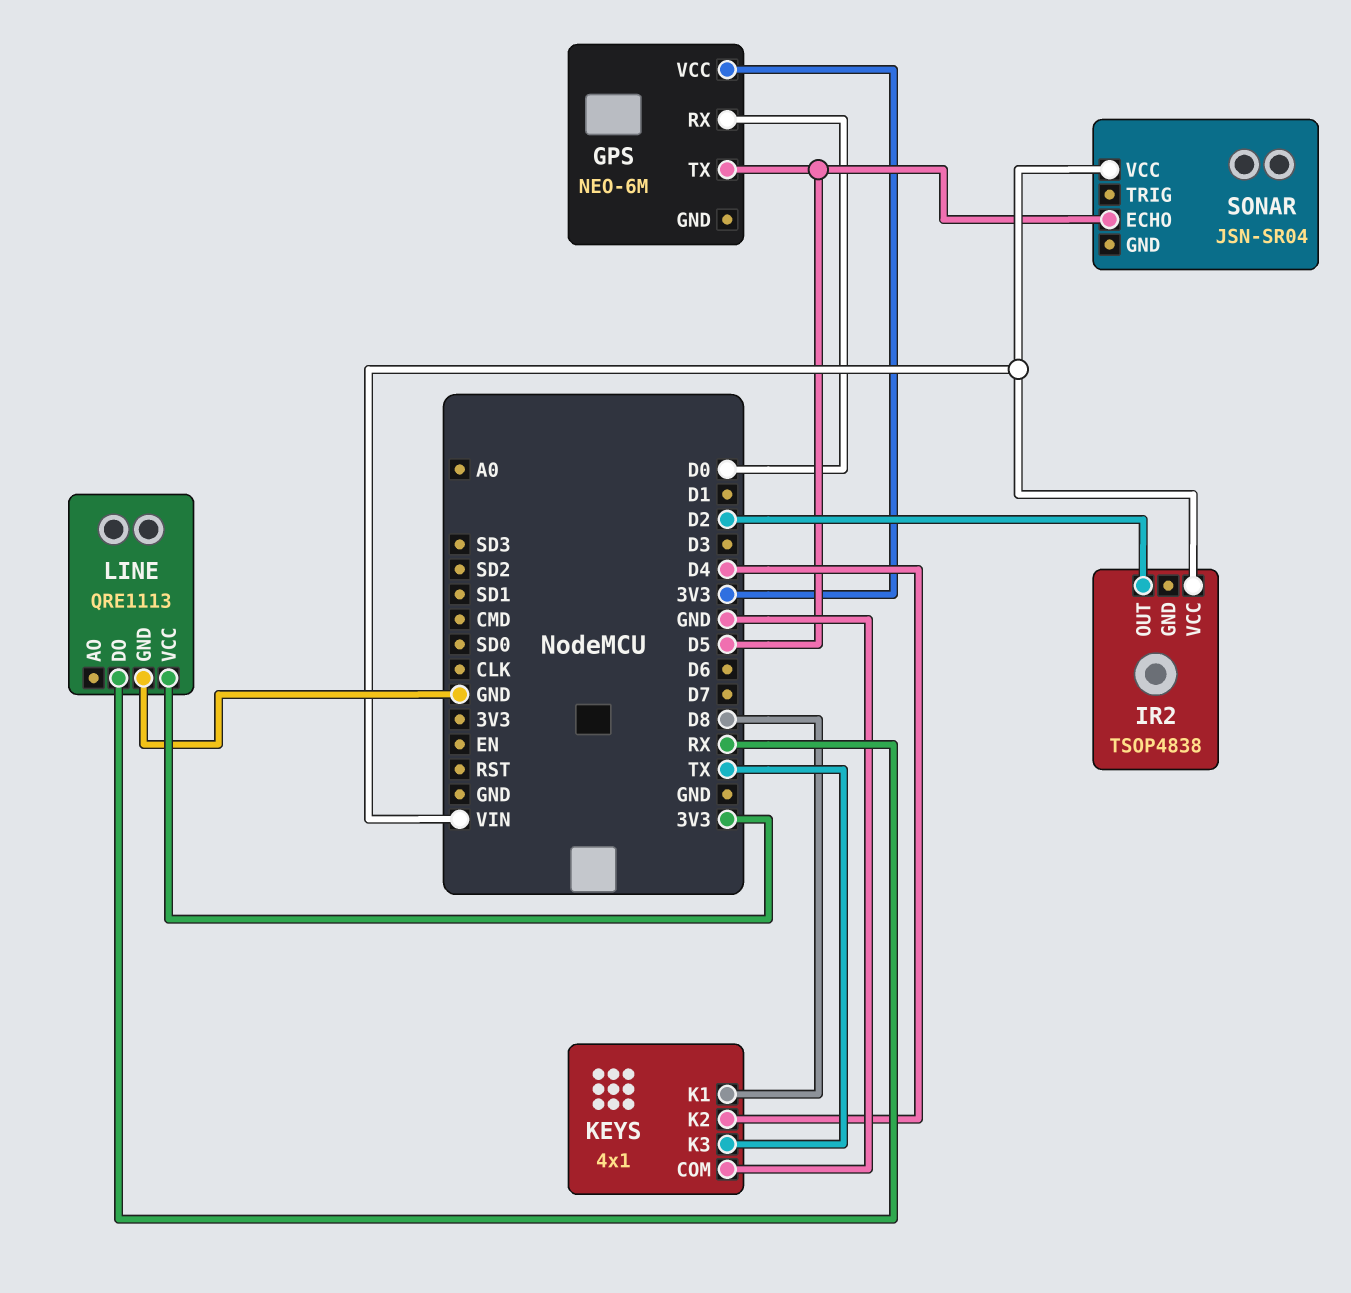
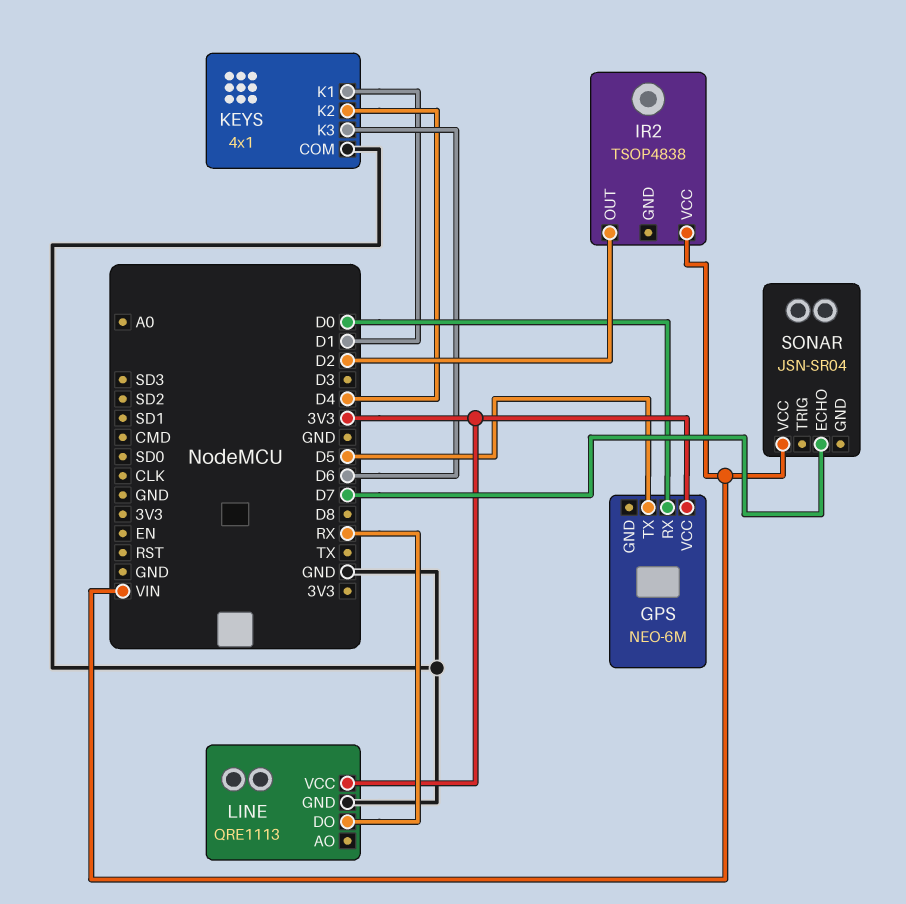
KEYS pin K1: D8 -> D1
KEYS pin K3: TX -> D6
SONAR pin ECHO: D5 -> D7

